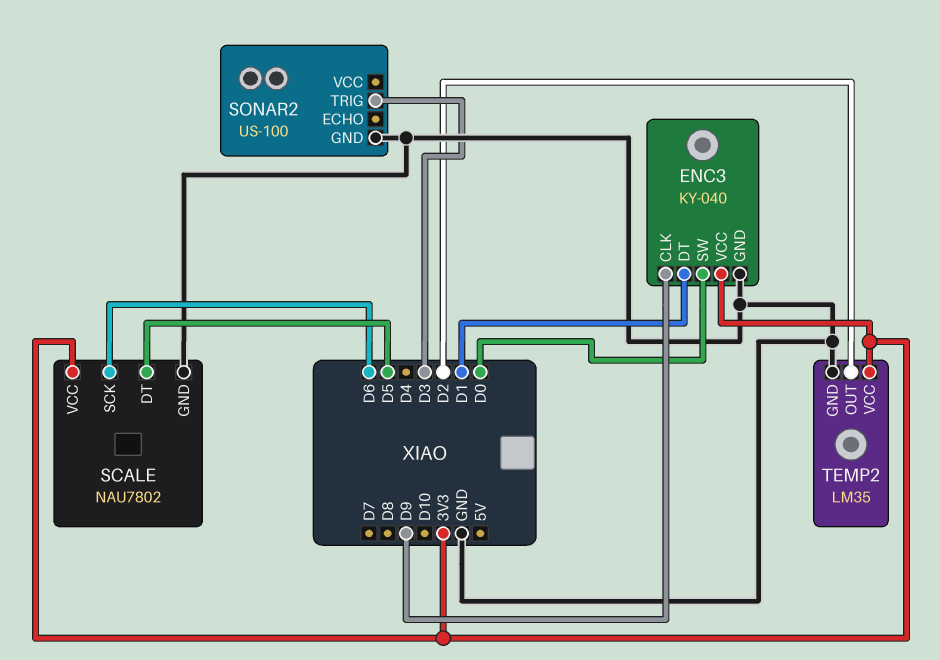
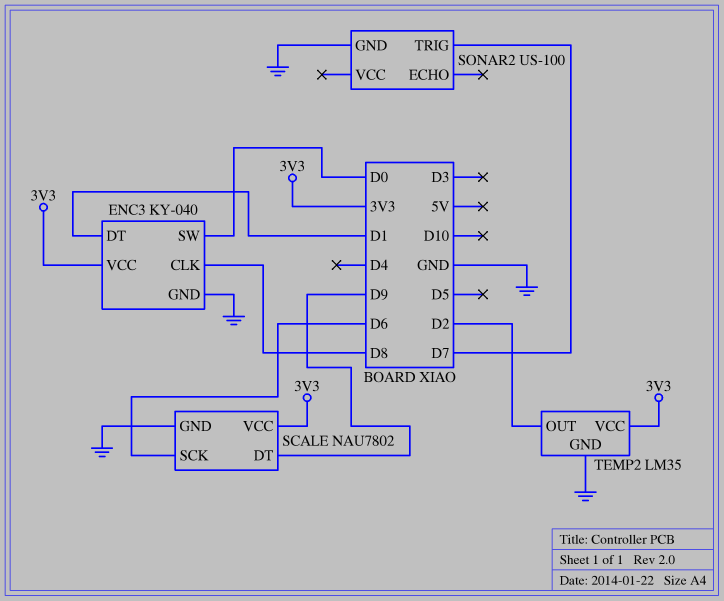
ENC3 pin CLK: D9 -> D8
SCALE pin DT: D5 -> D9
SONAR2 pin TRIG: D3 -> D7

